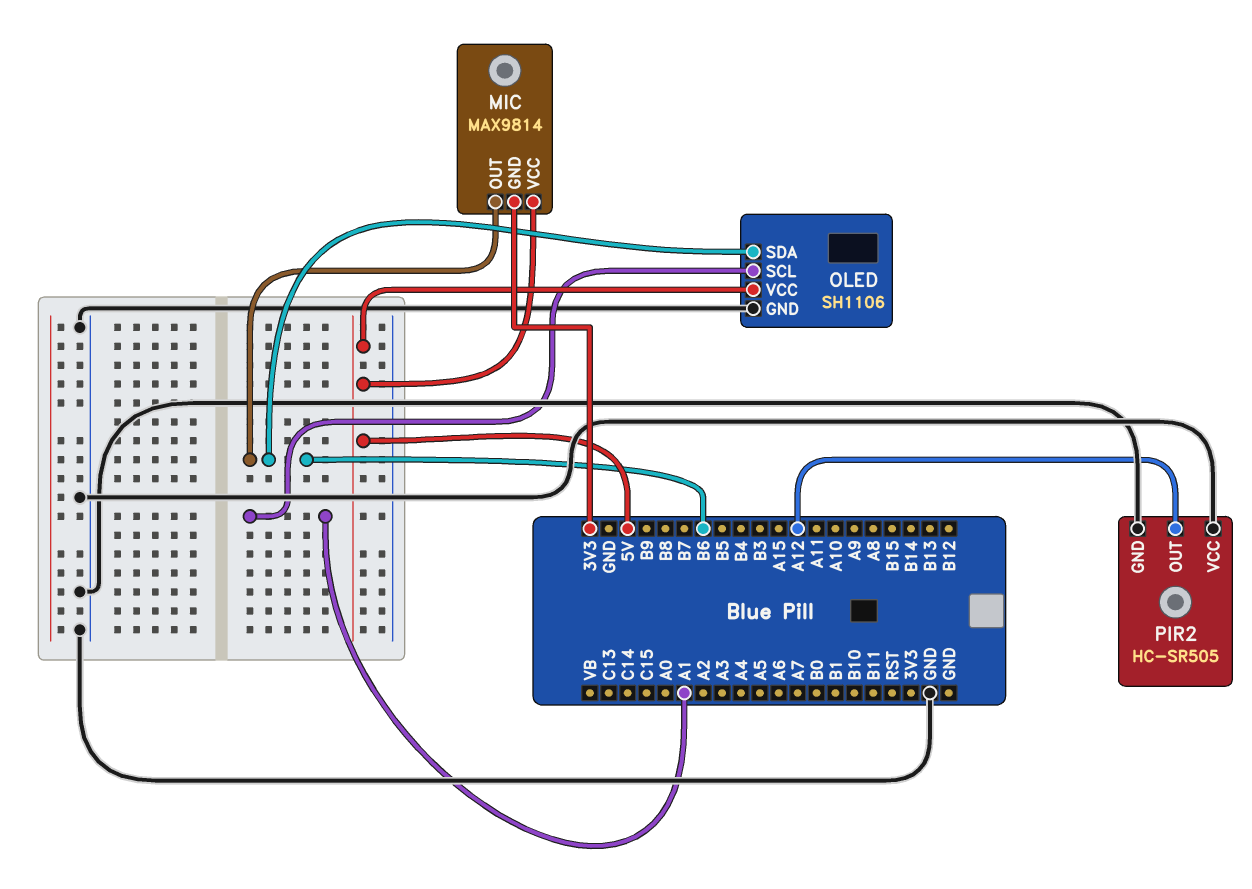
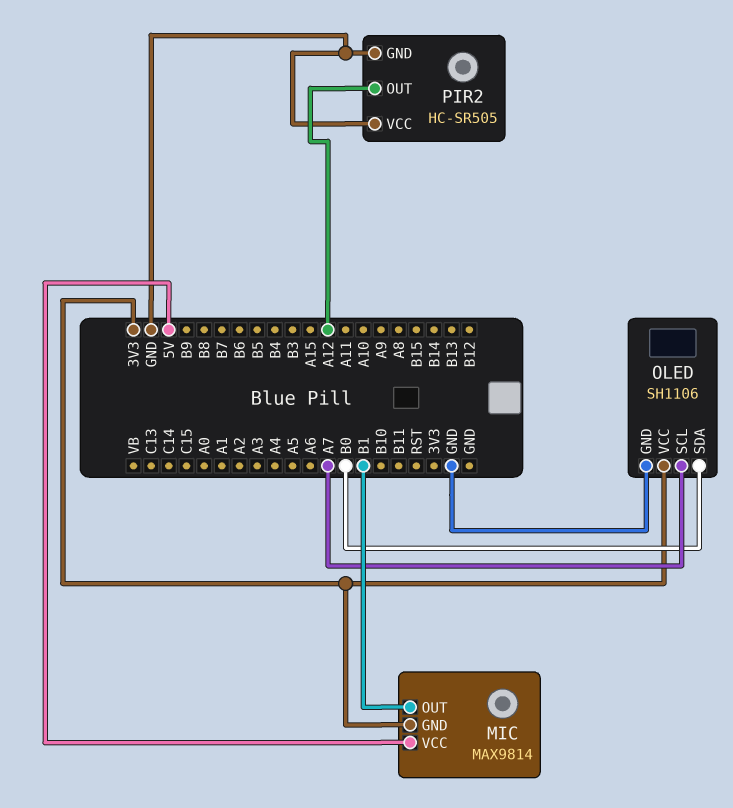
MIC pin OUT: B6 -> B1
OLED pin SCL: A1 -> A7
OLED pin SDA: B6 -> B0
OLED pin VCC: 5V -> 3V3

